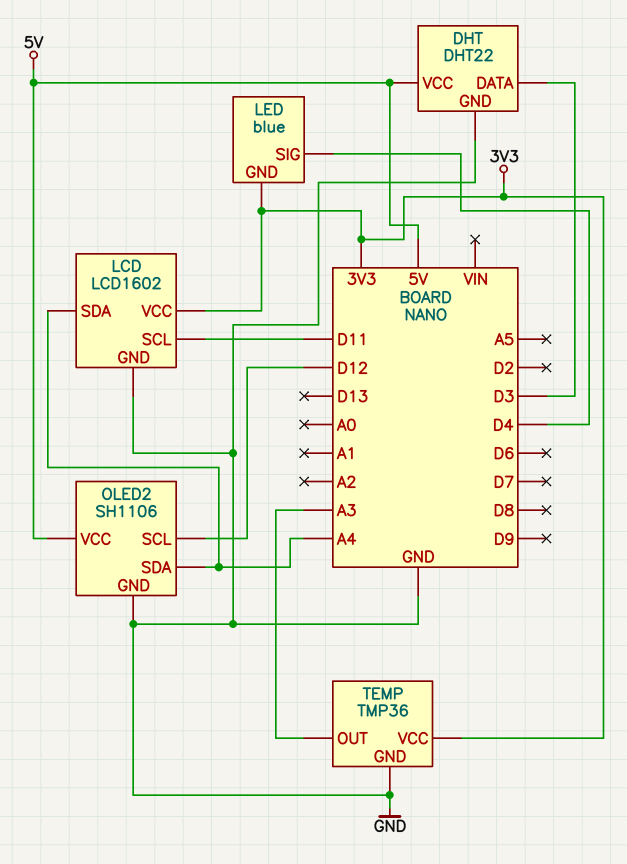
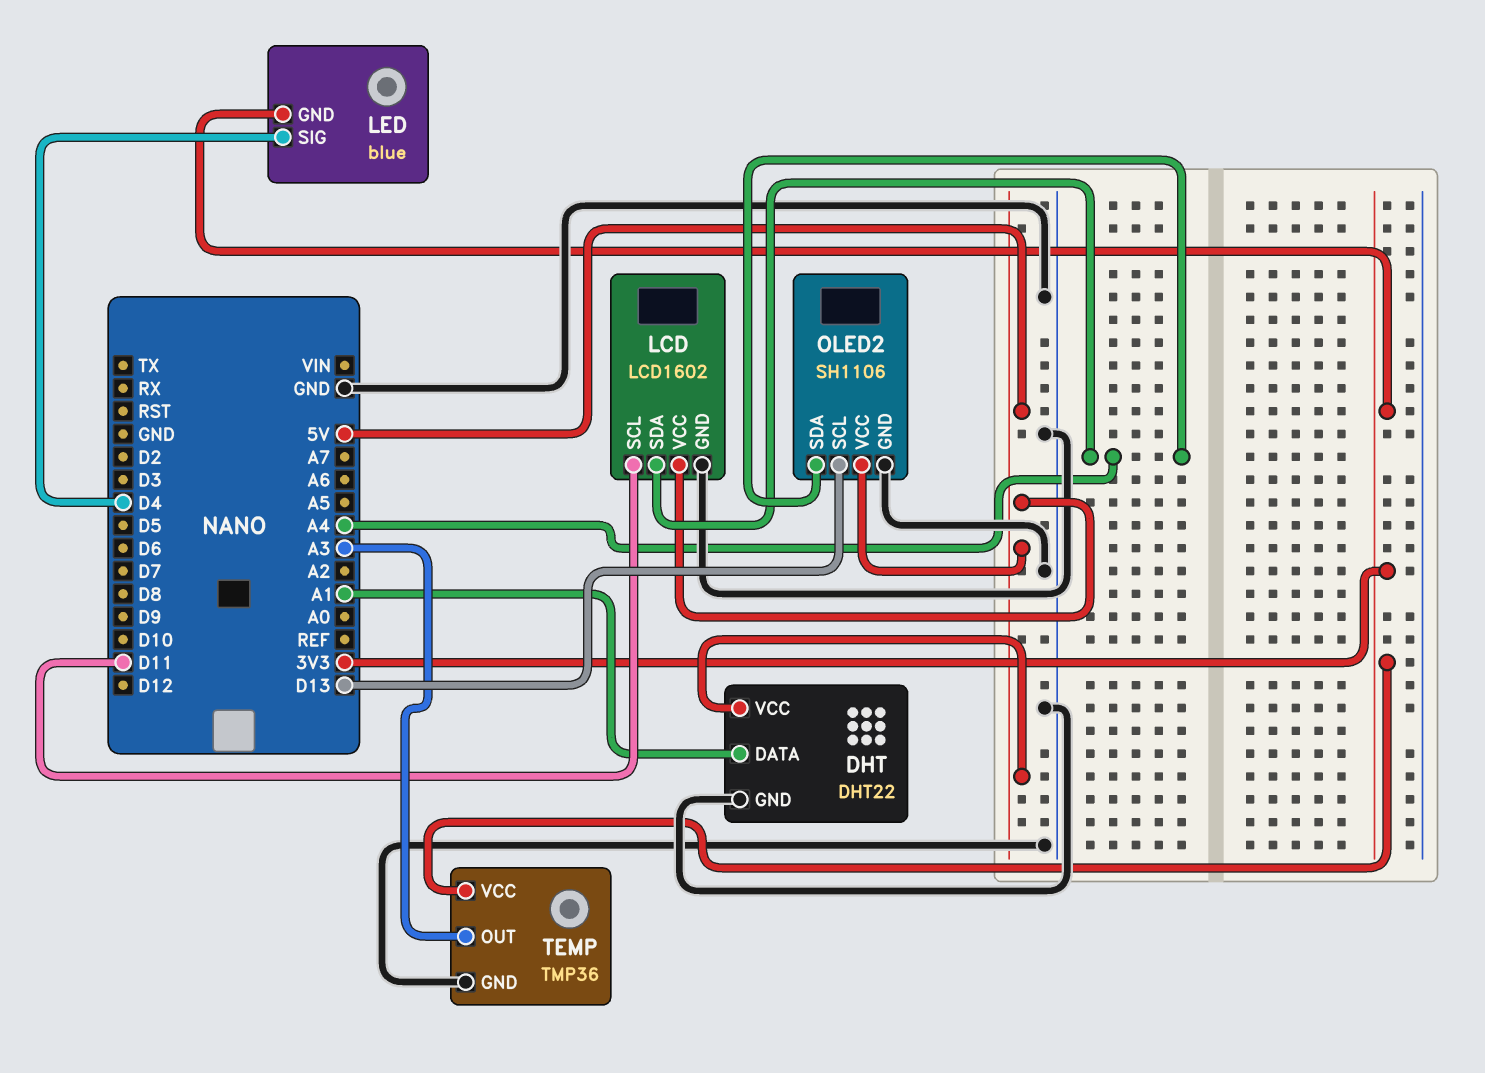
DHT pin DATA: D3 -> A1
LCD pin VCC: 3V3 -> 5V
OLED2 pin SCL: D12 -> D13

